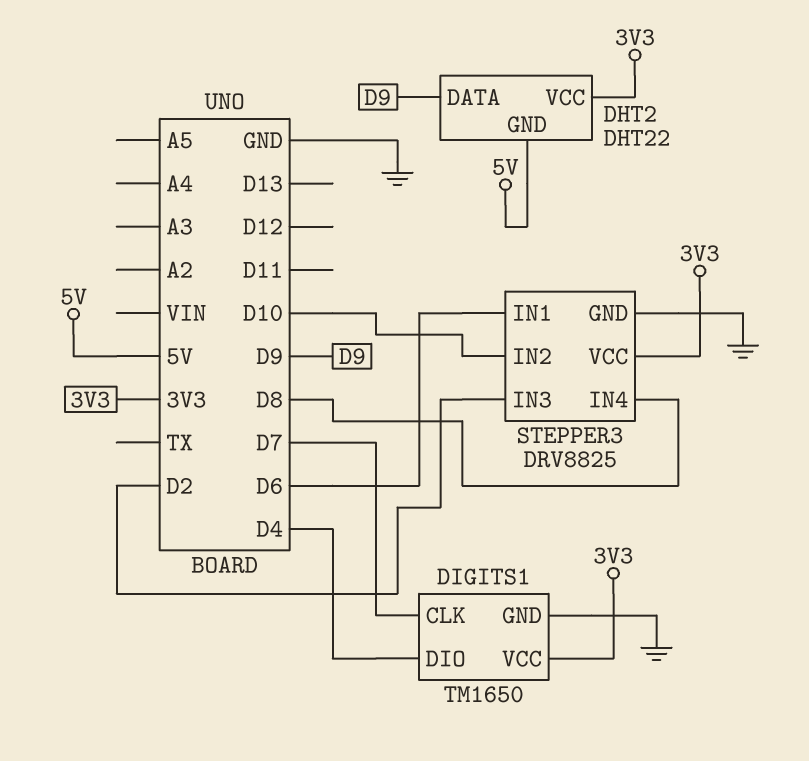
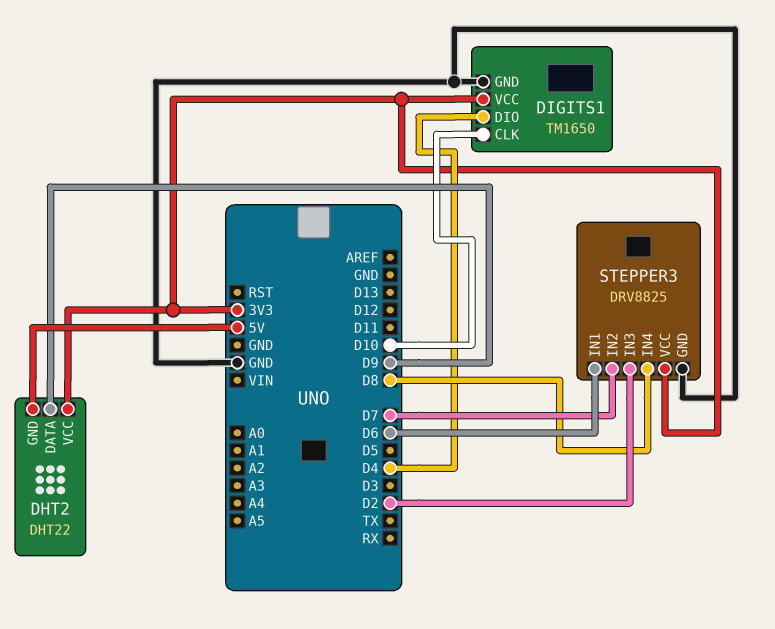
DIGITS1 pin CLK: D7 -> D10
STEPPER3 pin IN2: D10 -> D7

